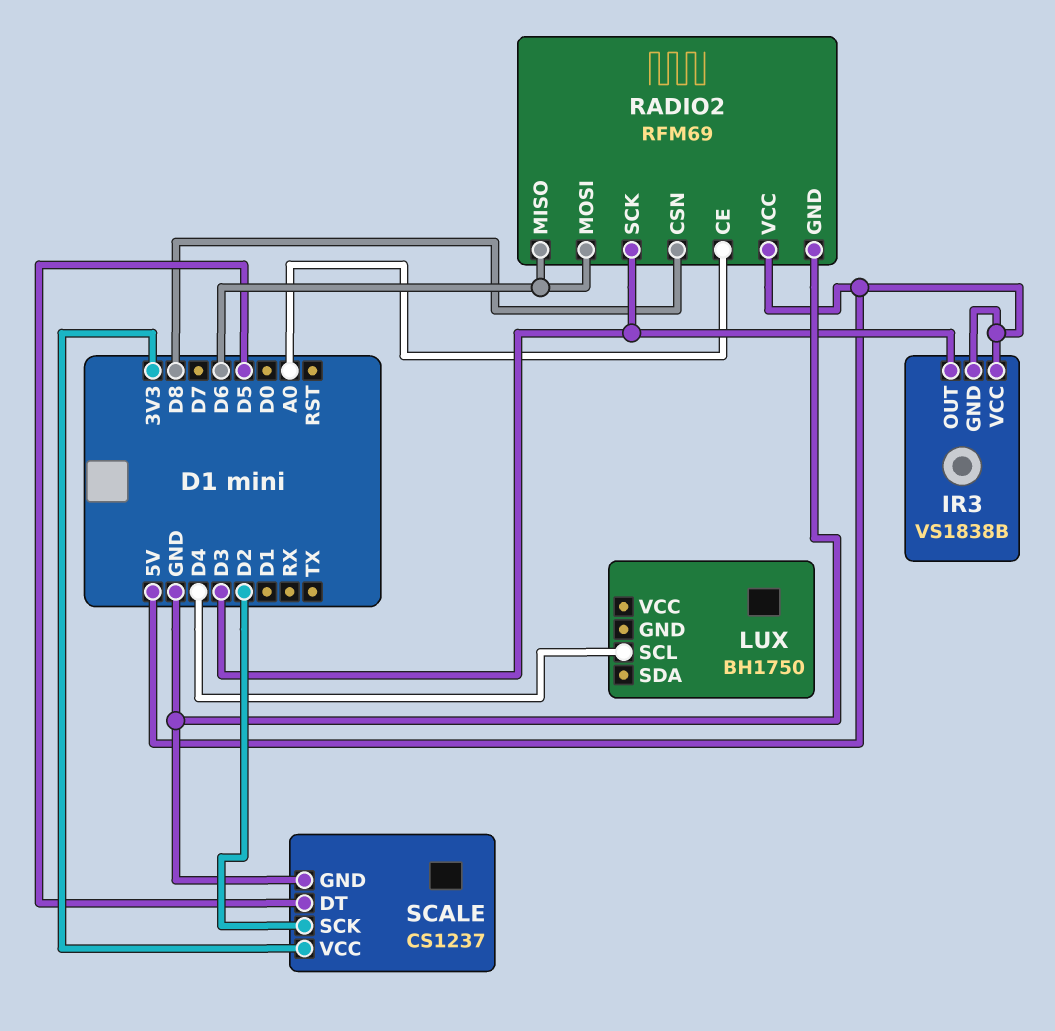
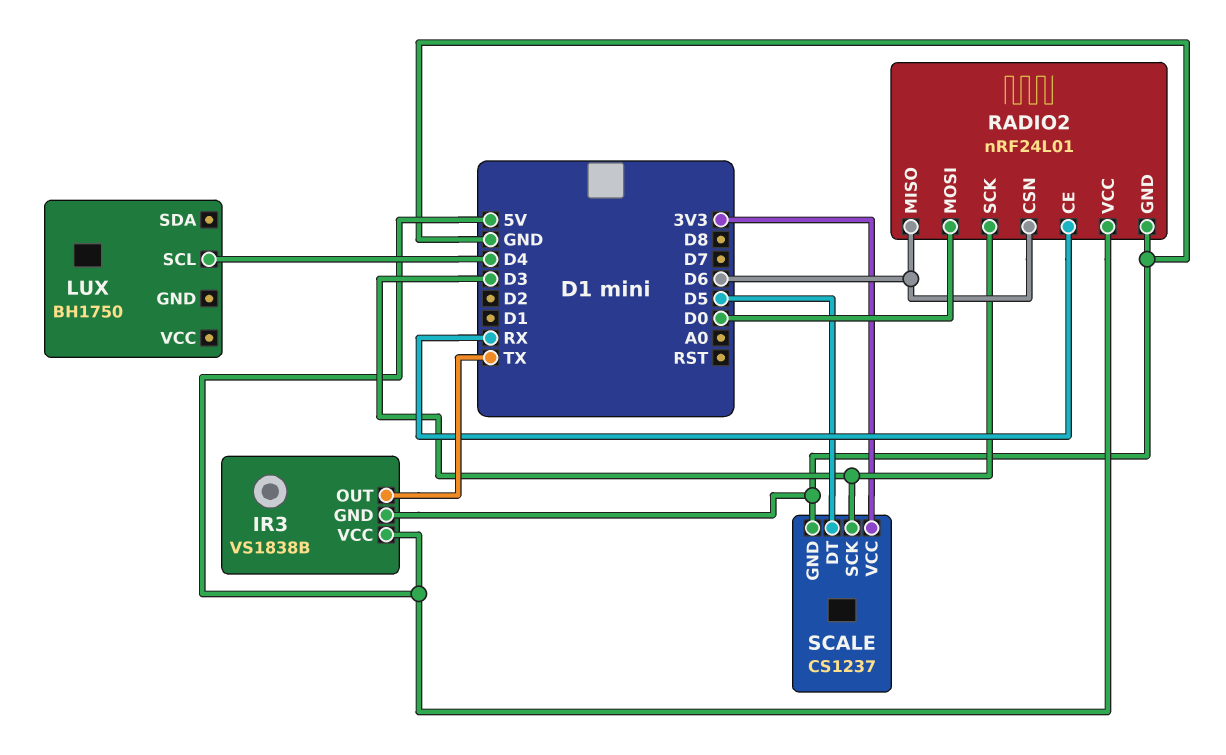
IR3 pin GND: 5V -> GND
IR3 pin OUT: D3 -> TX
RADIO2: RFM69 -> nRF24L01
RADIO2 pin CE: A0 -> RX
RADIO2 pin CSN: D8 -> D6
RADIO2 pin MOSI: D6 -> D0
SCALE pin SCK: D2 -> D3

